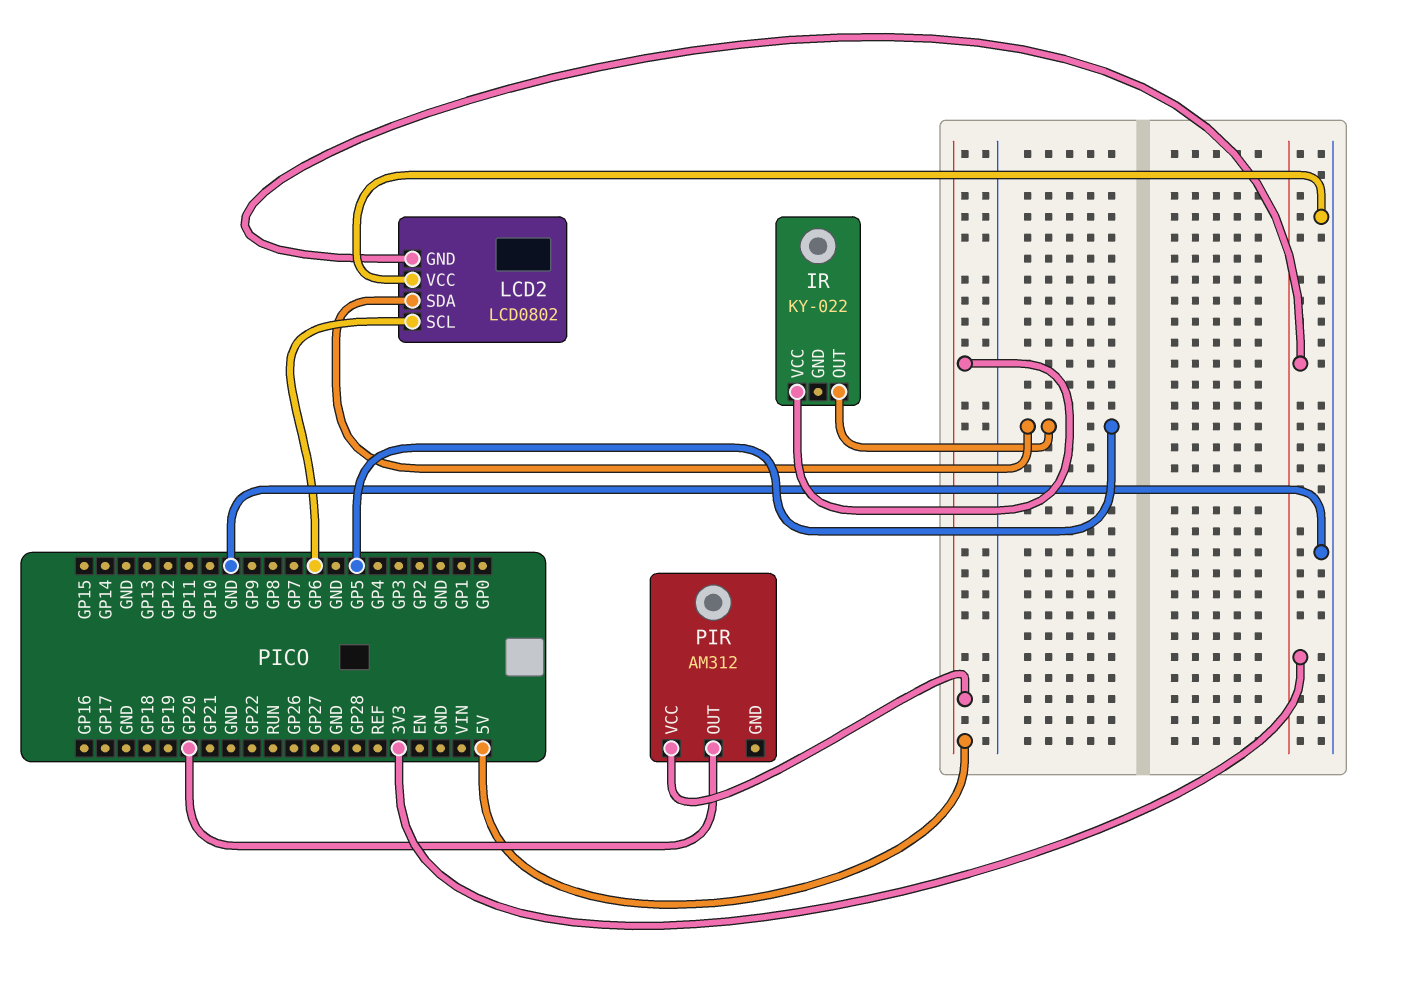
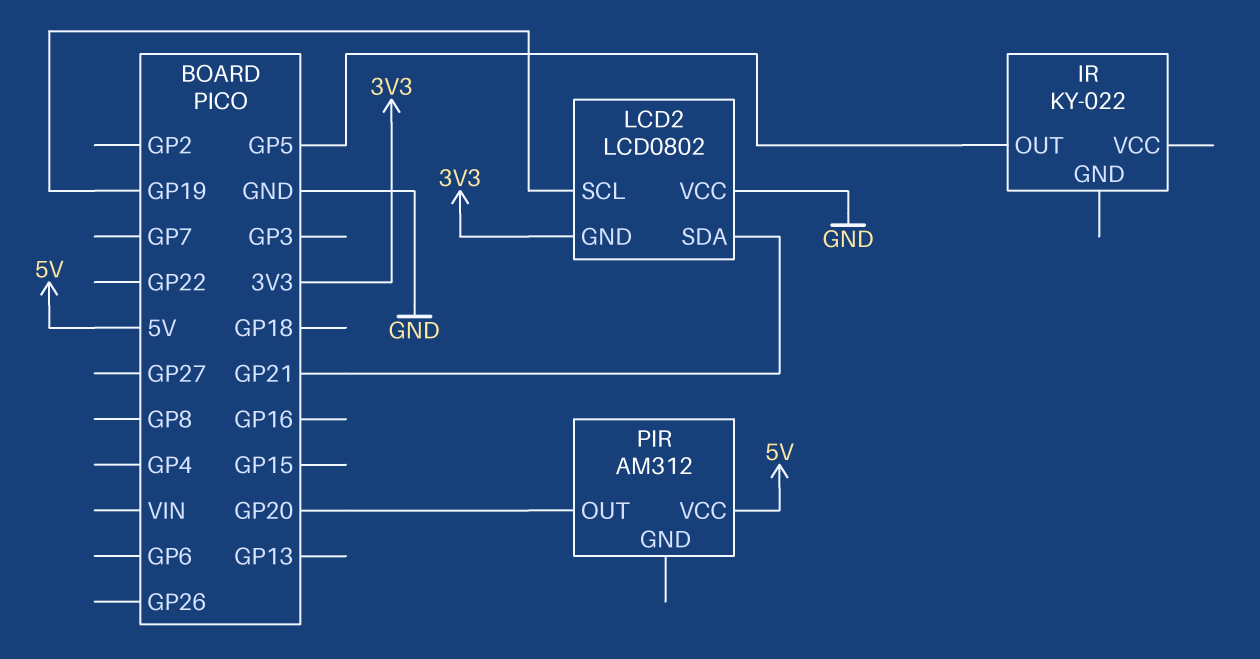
IR pin VCC: 5V -> none
LCD2 pin SCL: GP6 -> GP19
LCD2 pin SDA: GP5 -> GP21

